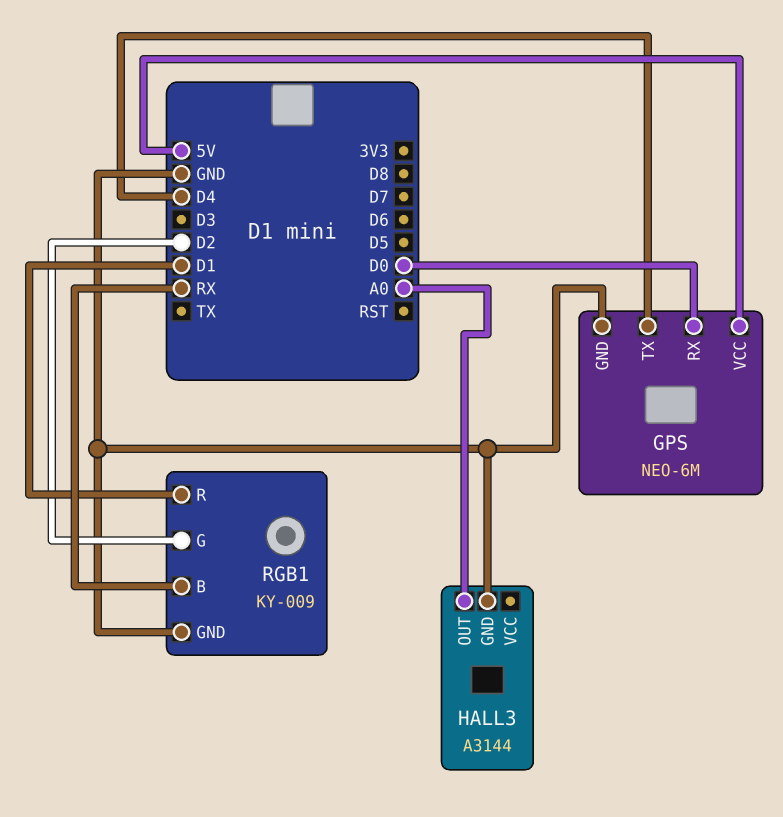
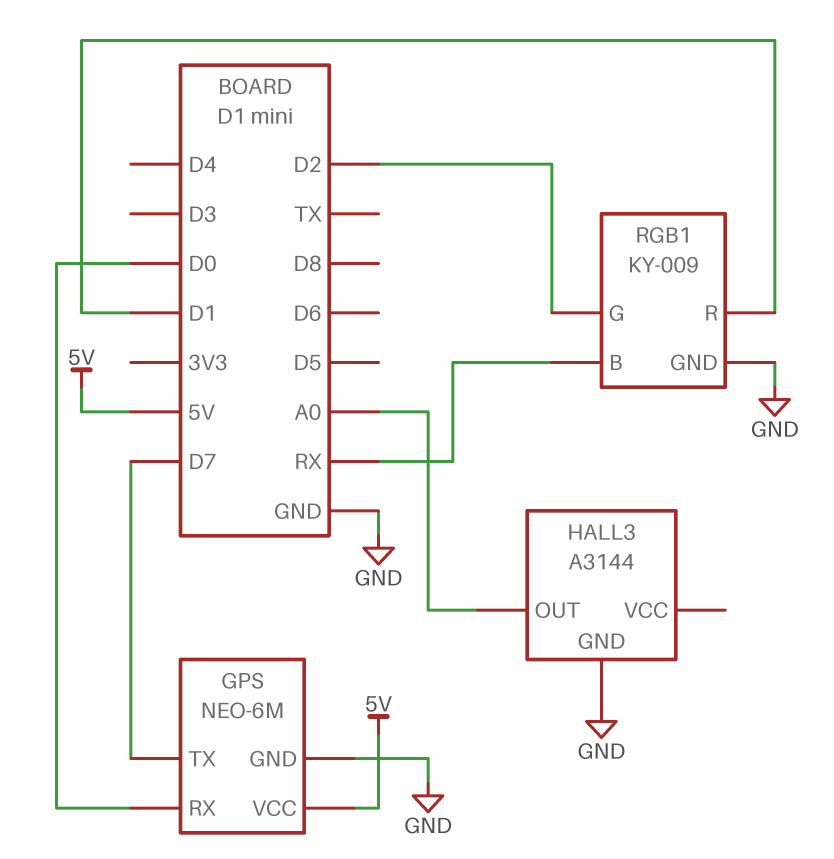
GPS pin TX: D4 -> D7

